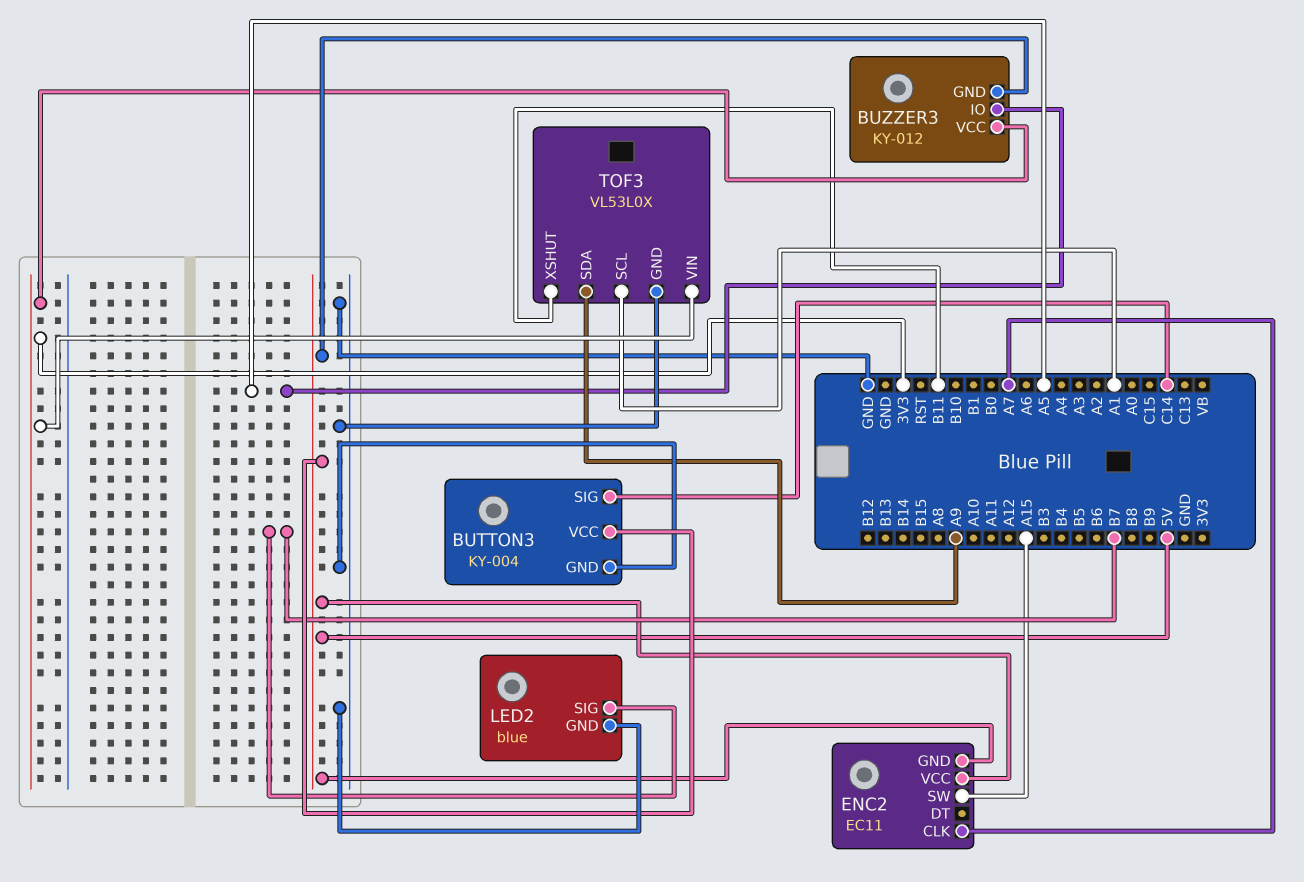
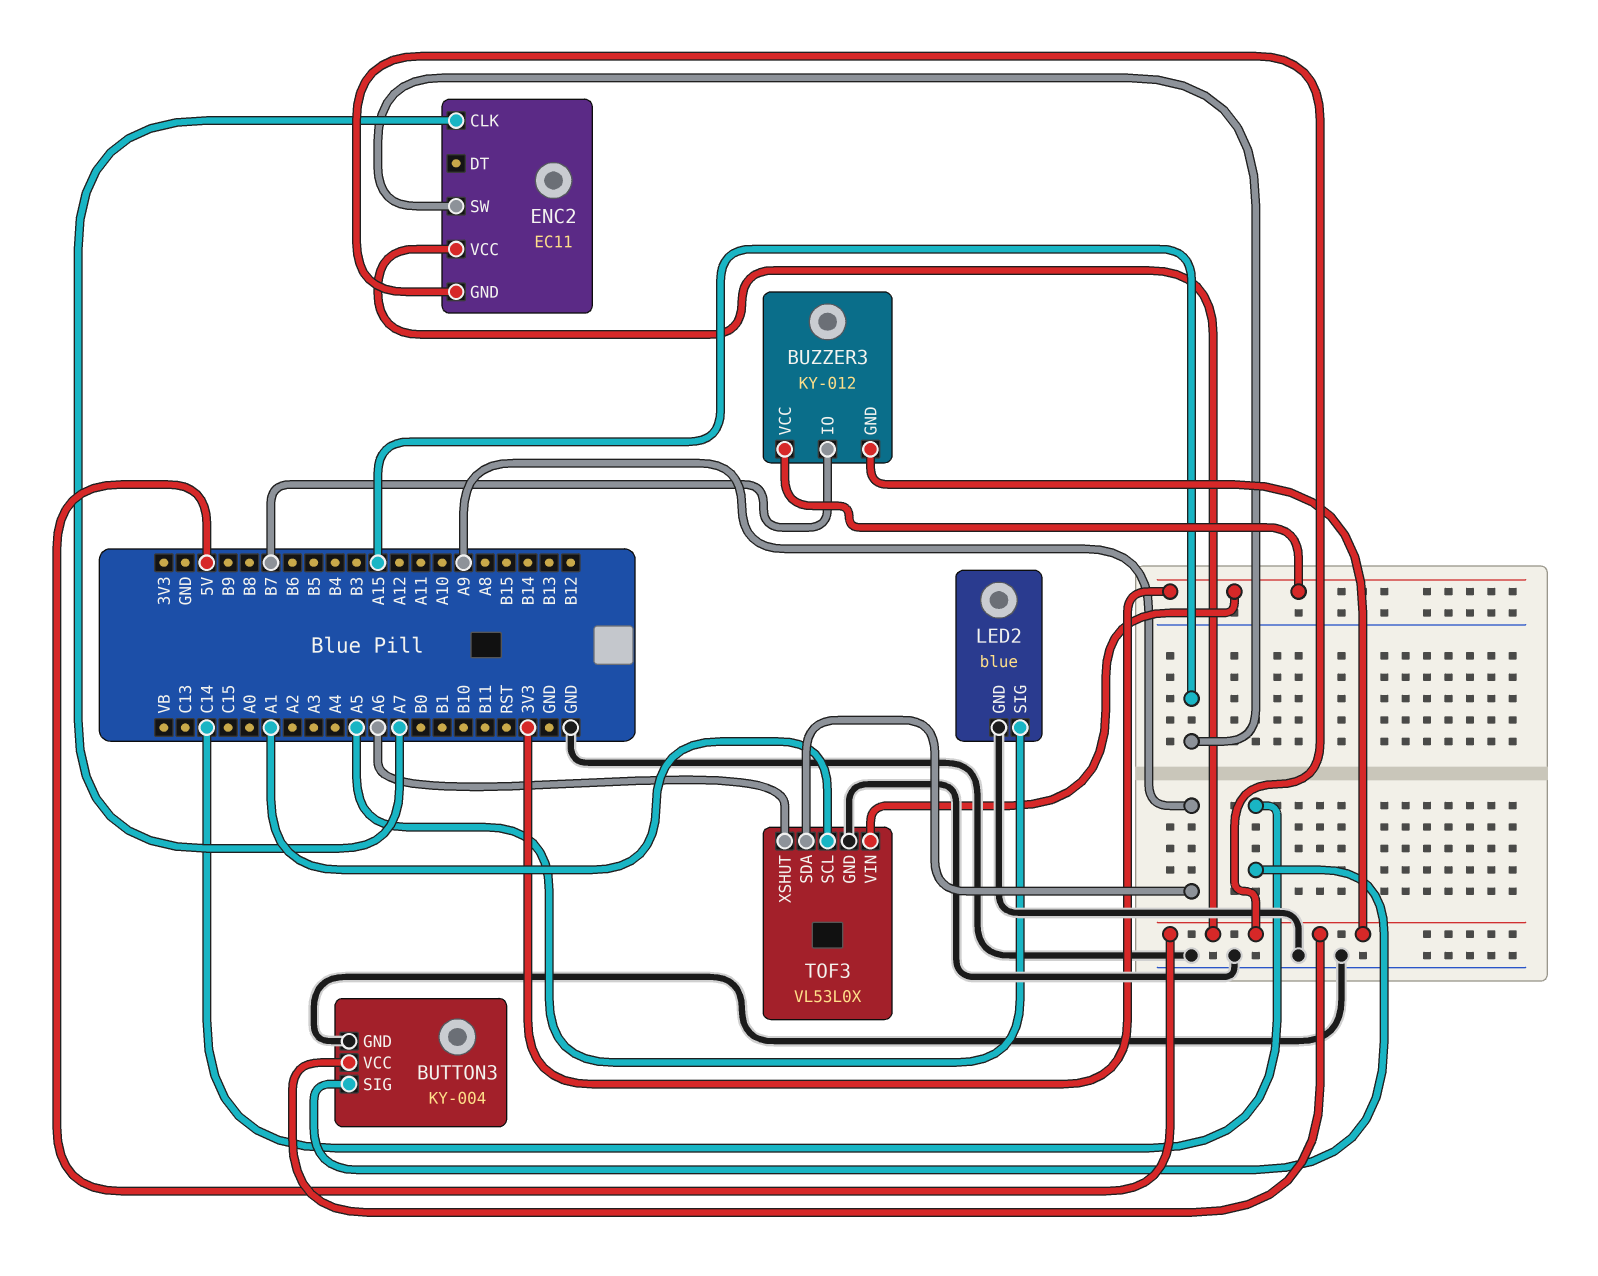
BUZZER3 pin IO: A5 -> B7
LED2 pin SIG: B7 -> A5
TOF3 pin XSHUT: B11 -> A6

